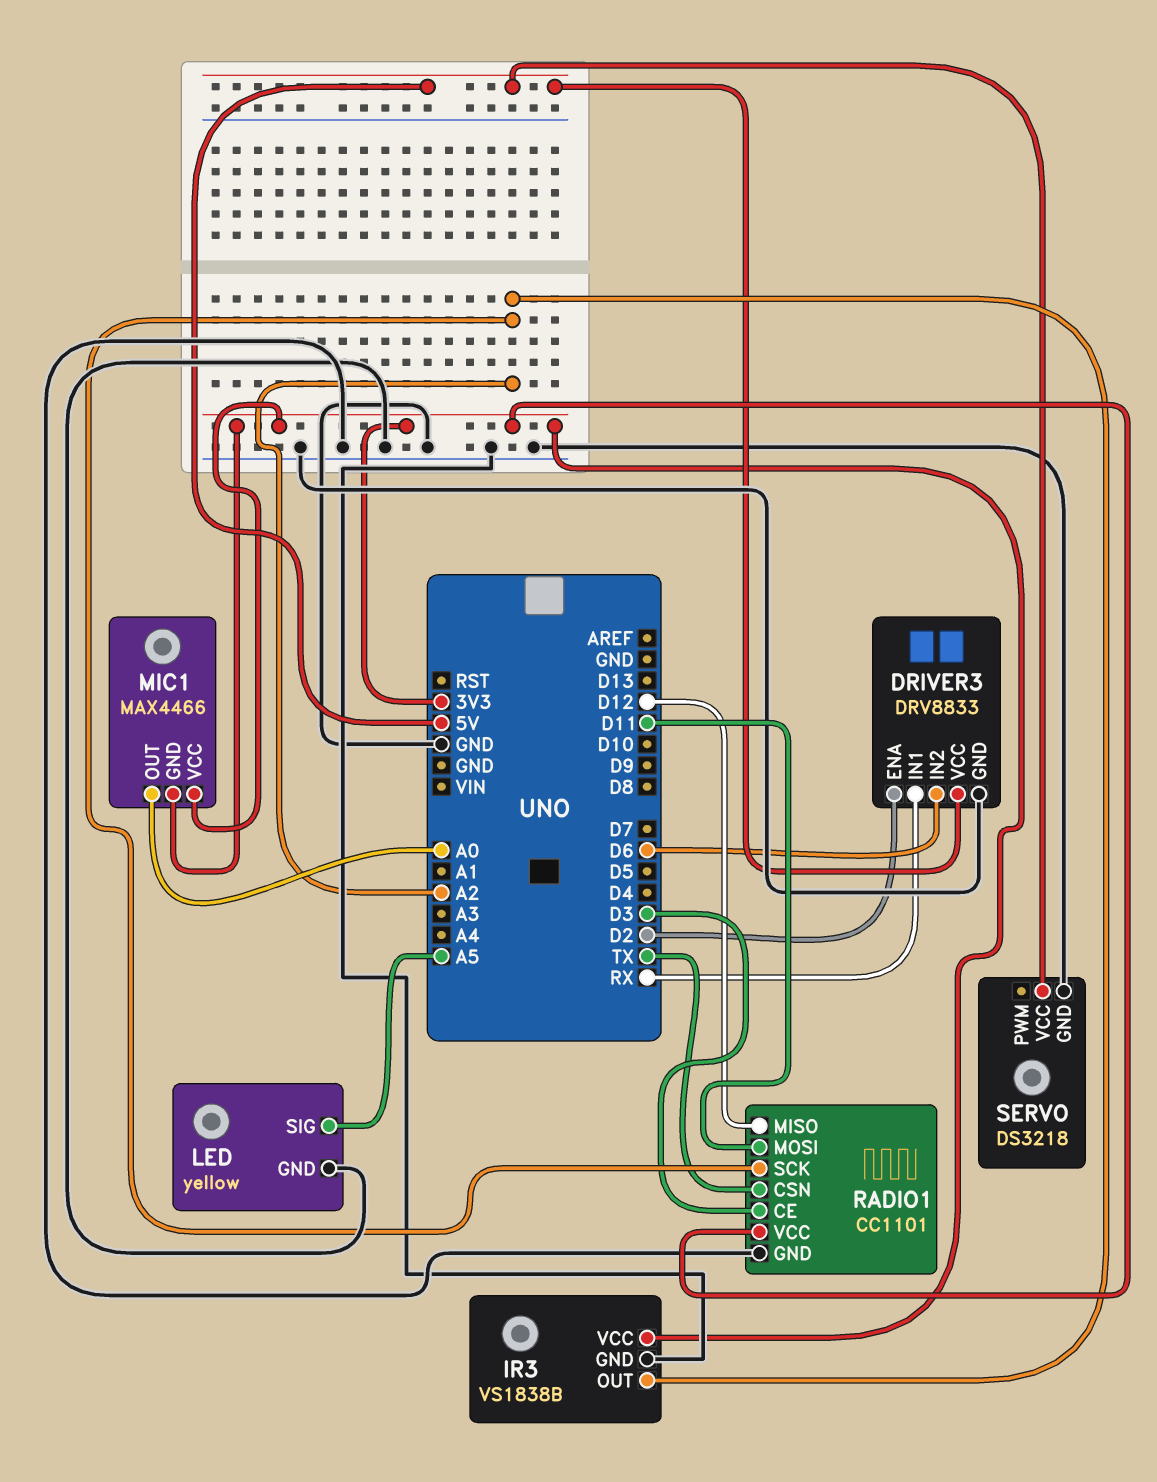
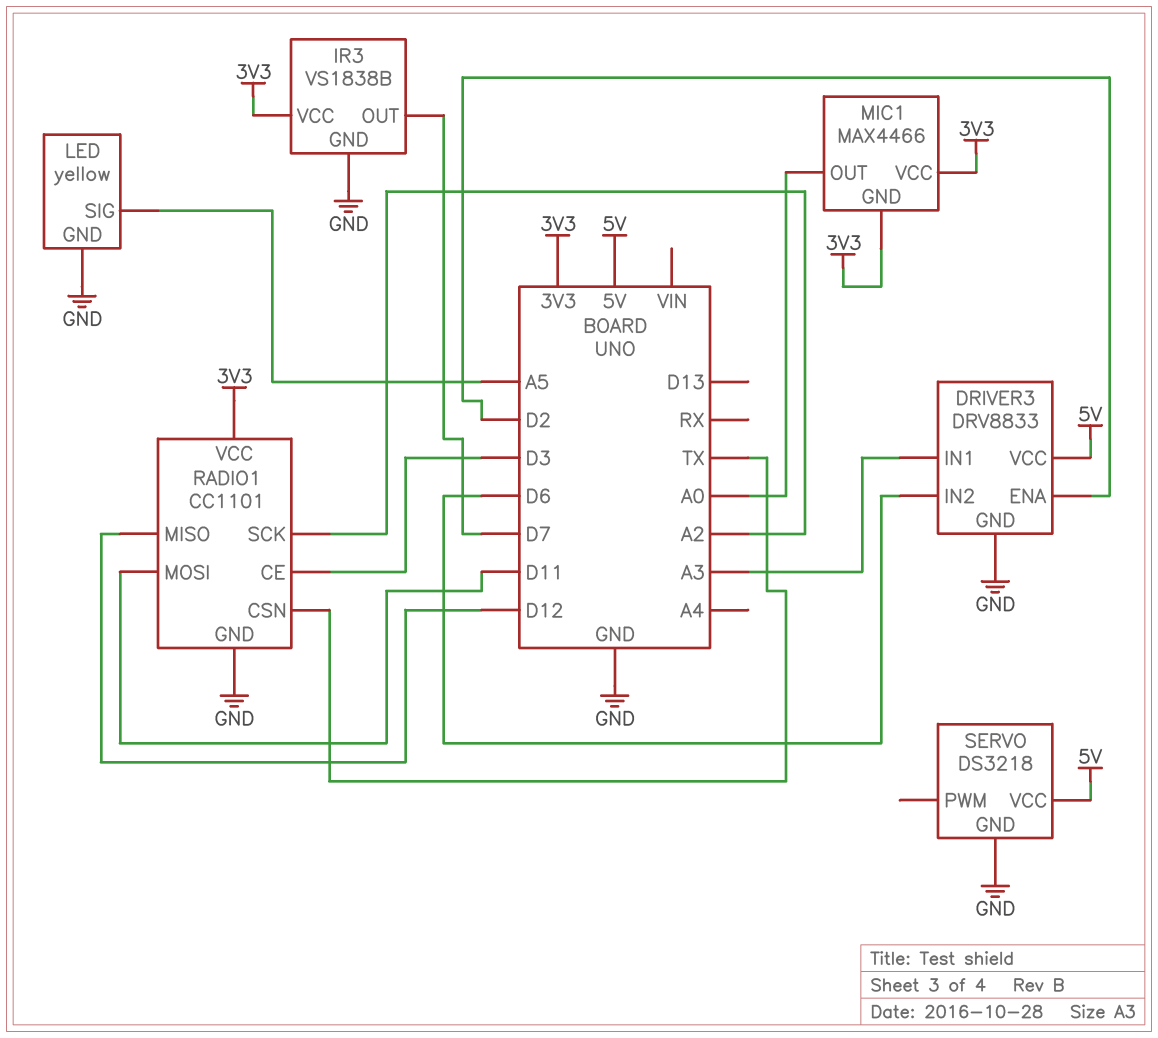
DRIVER3 pin IN1: RX -> A3
IR3 pin OUT: A2 -> D7

